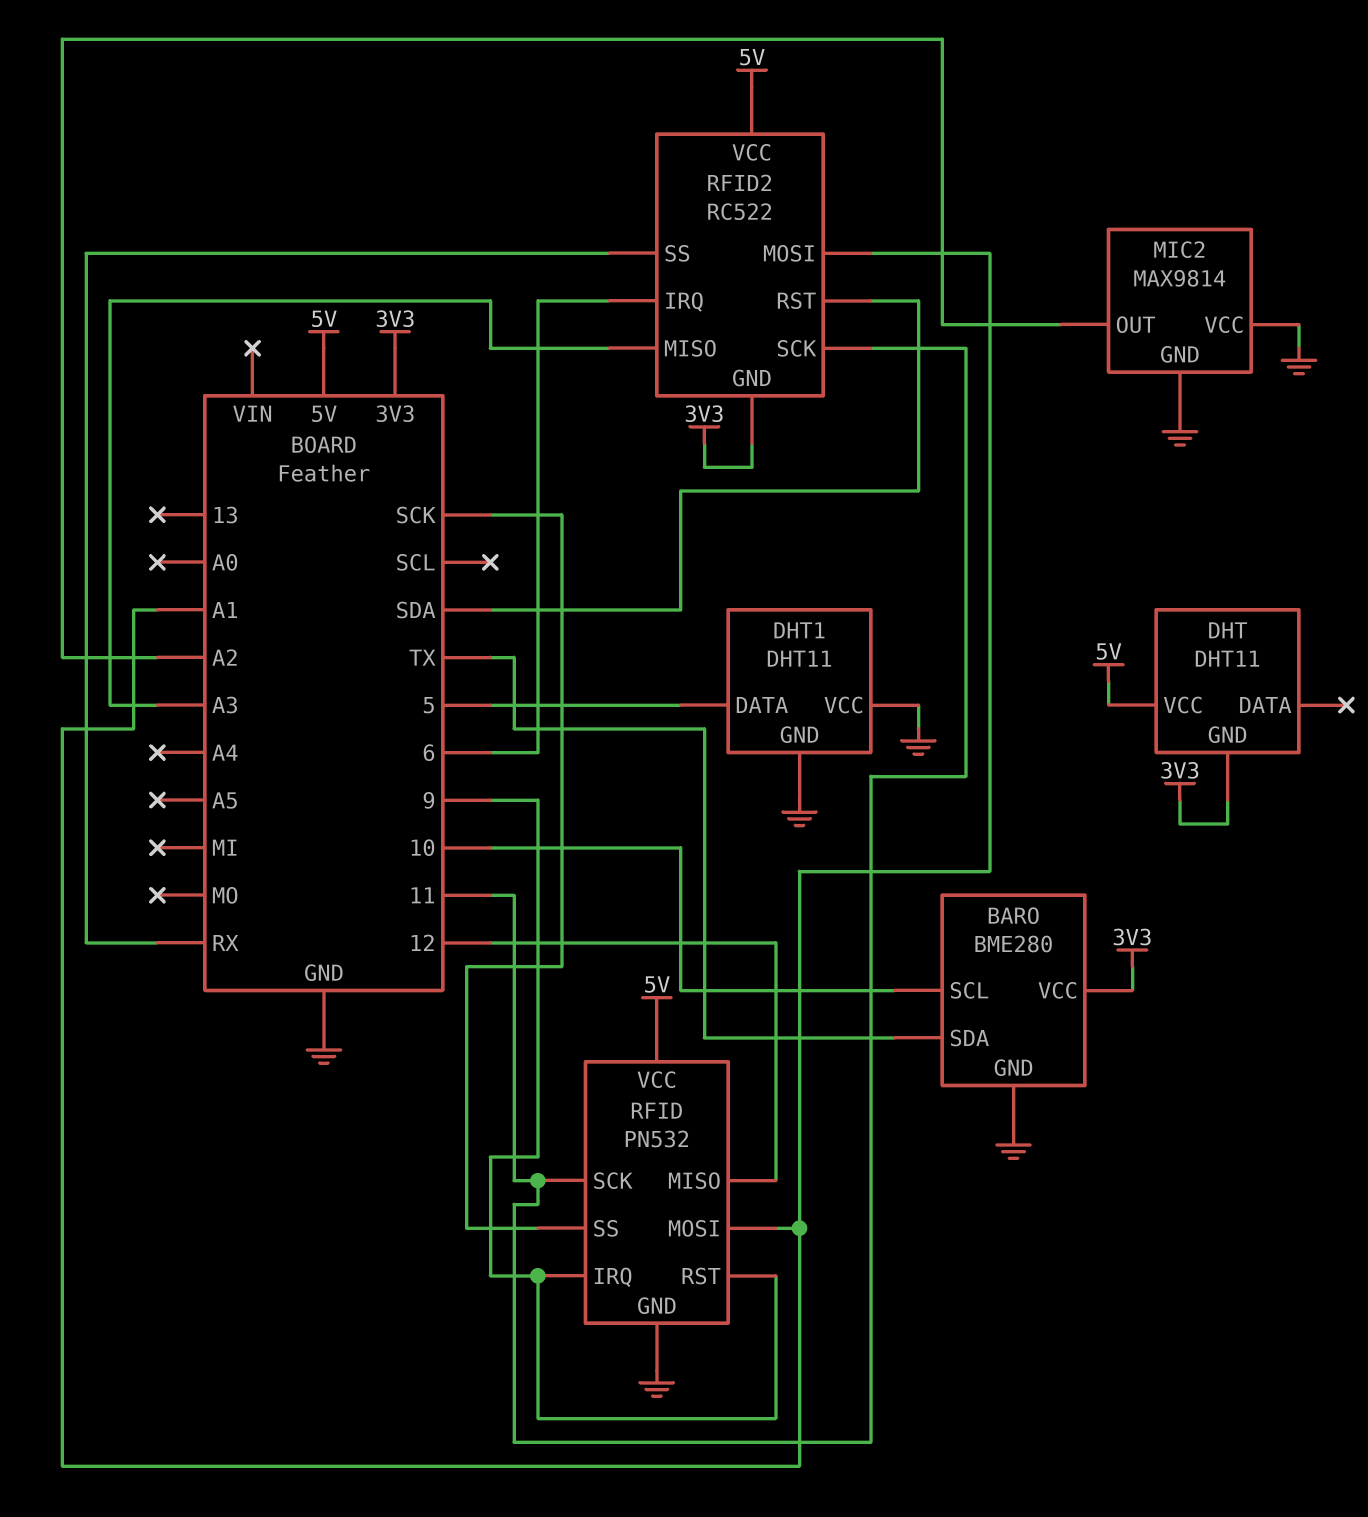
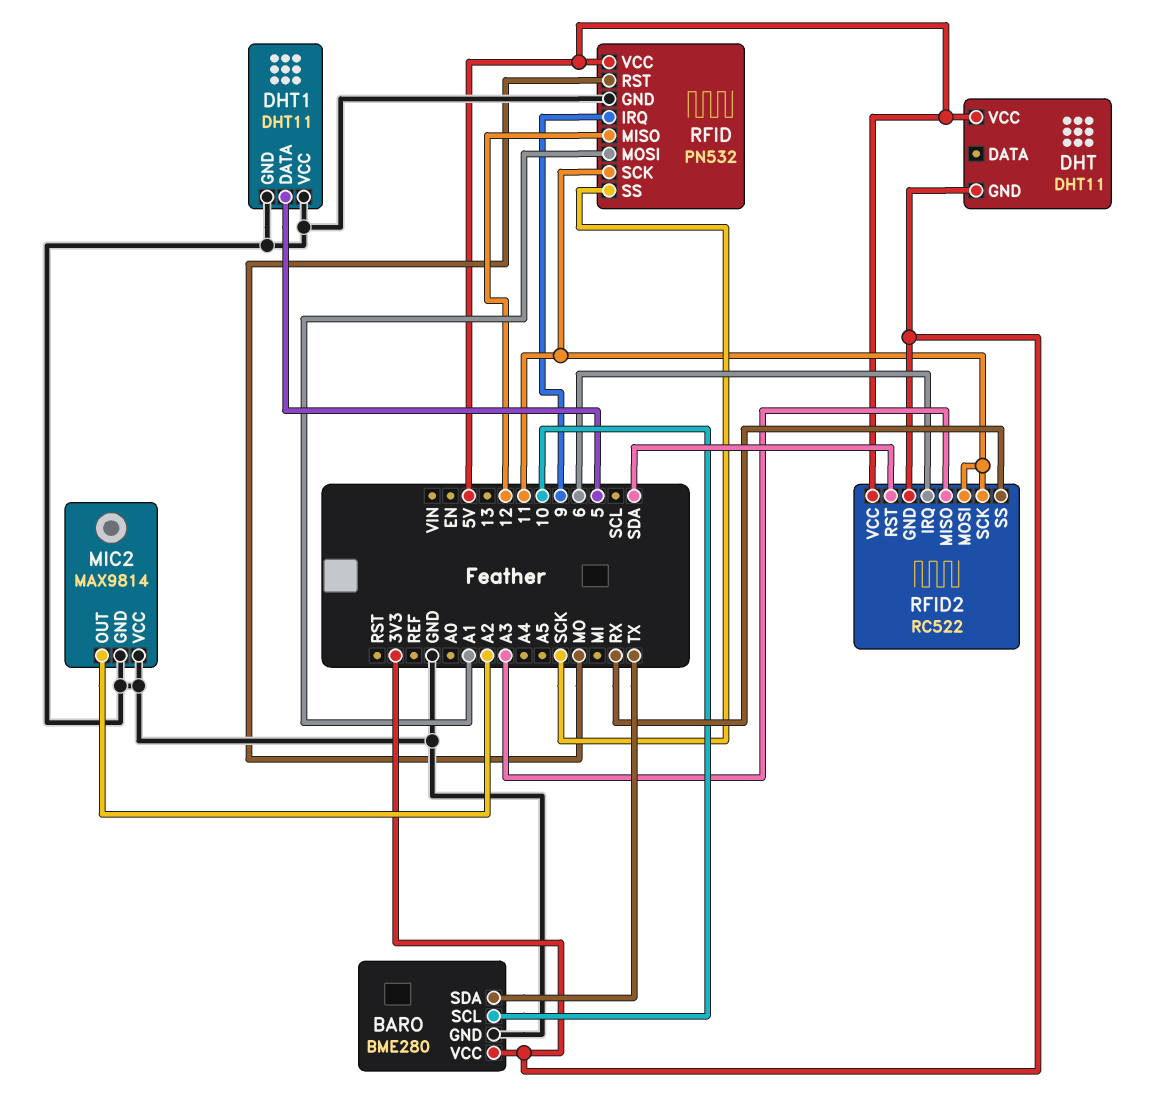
RFID pin RST: 9 -> MO
RFID2 pin MOSI: A1 -> 11

